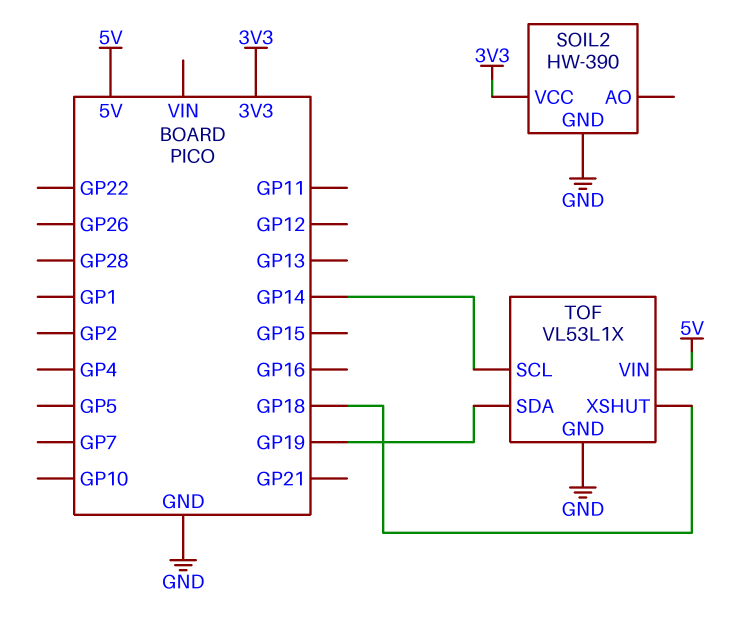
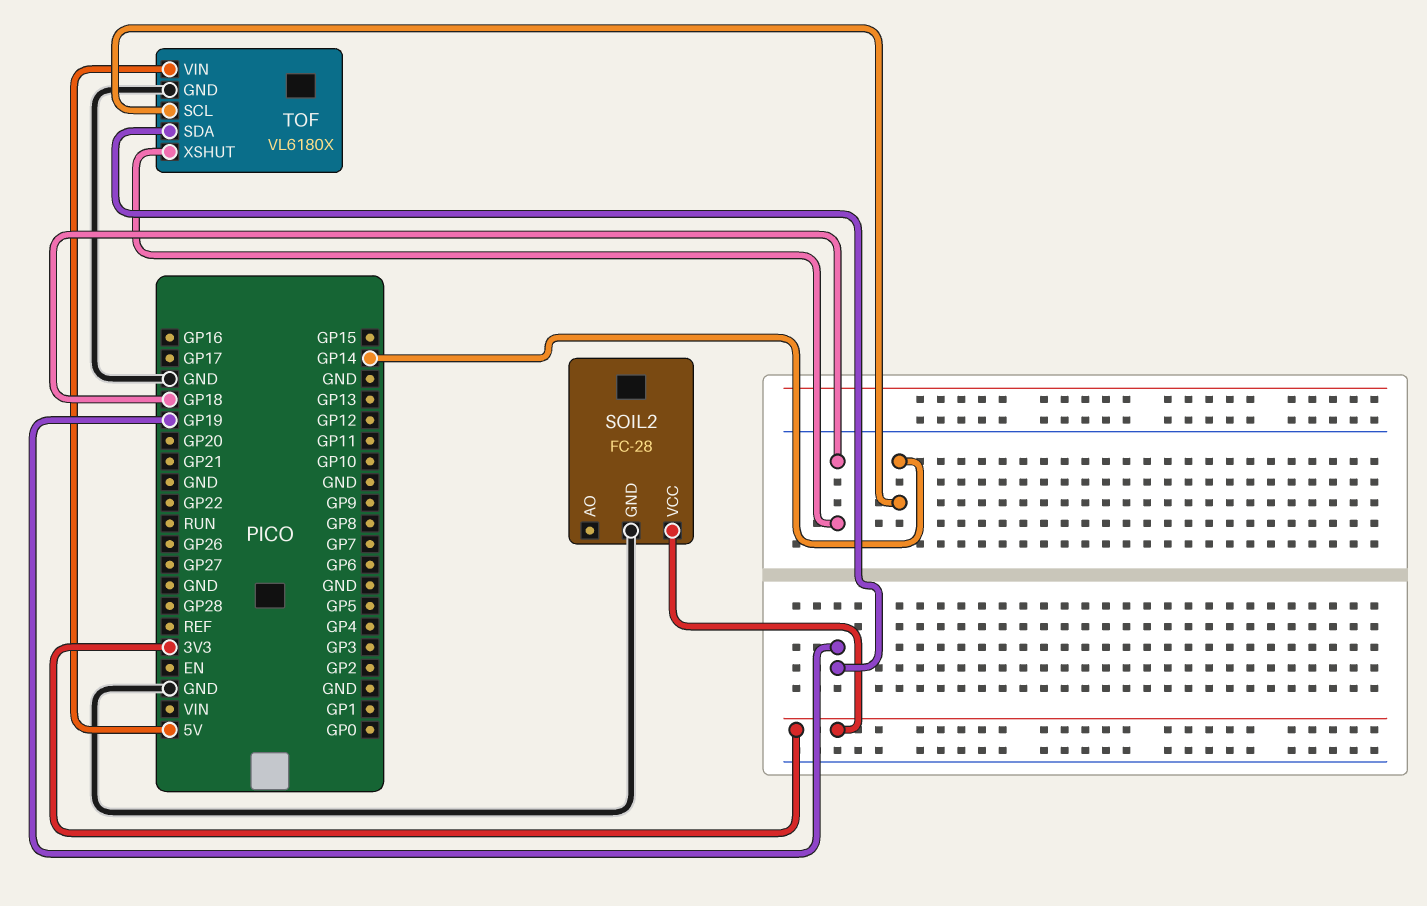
SOIL2: HW-390 -> FC-28
TOF: VL53L1X -> VL6180X

